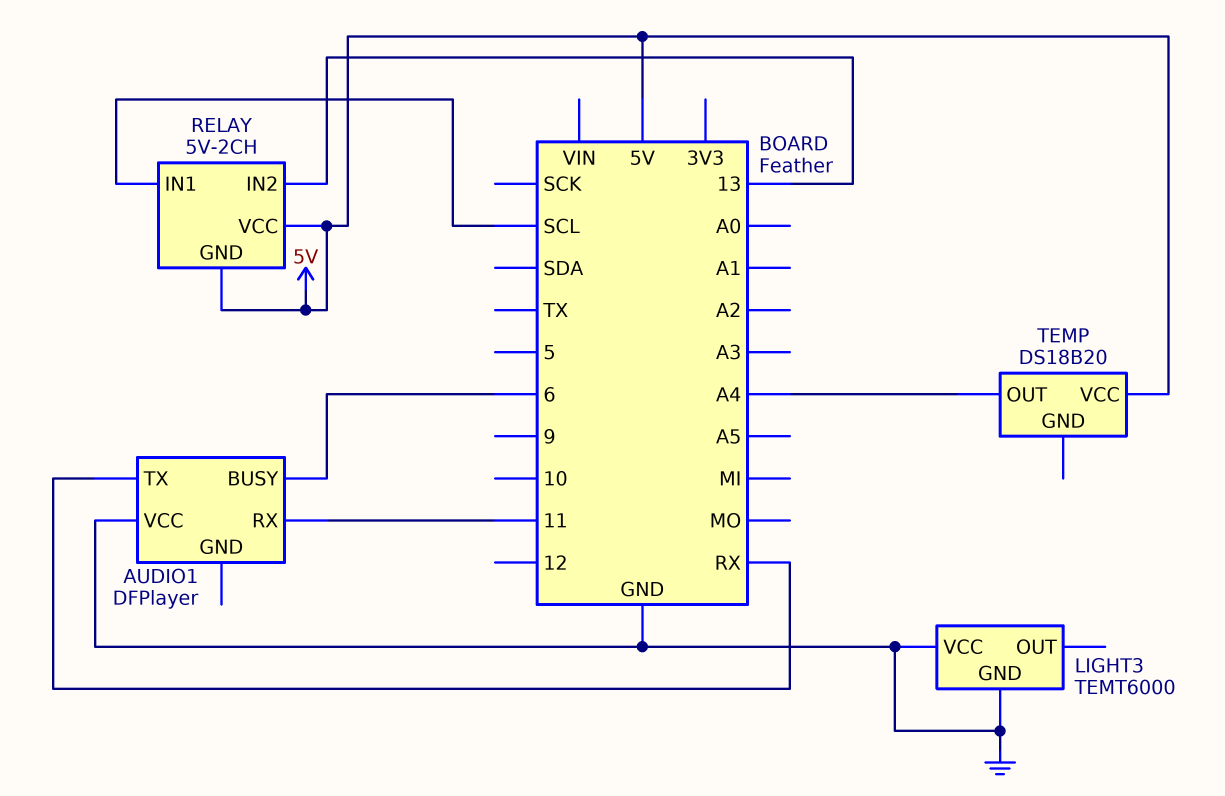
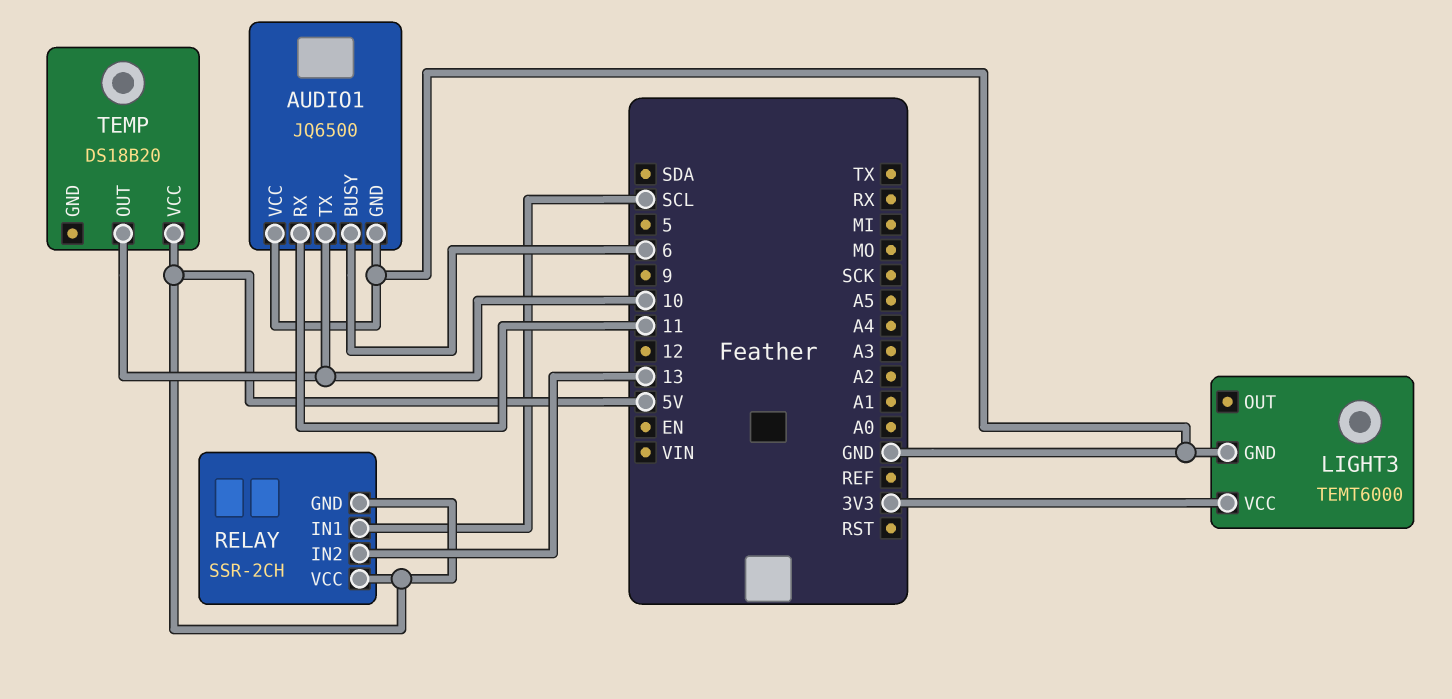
AUDIO1: DFPlayer -> JQ6500
AUDIO1 pin GND: none -> GND
AUDIO1 pin TX: RX -> 10
LIGHT3 pin VCC: GND -> 3V3
RELAY: 5V-2CH -> SSR-2CH
TEMP pin OUT: A4 -> 10

